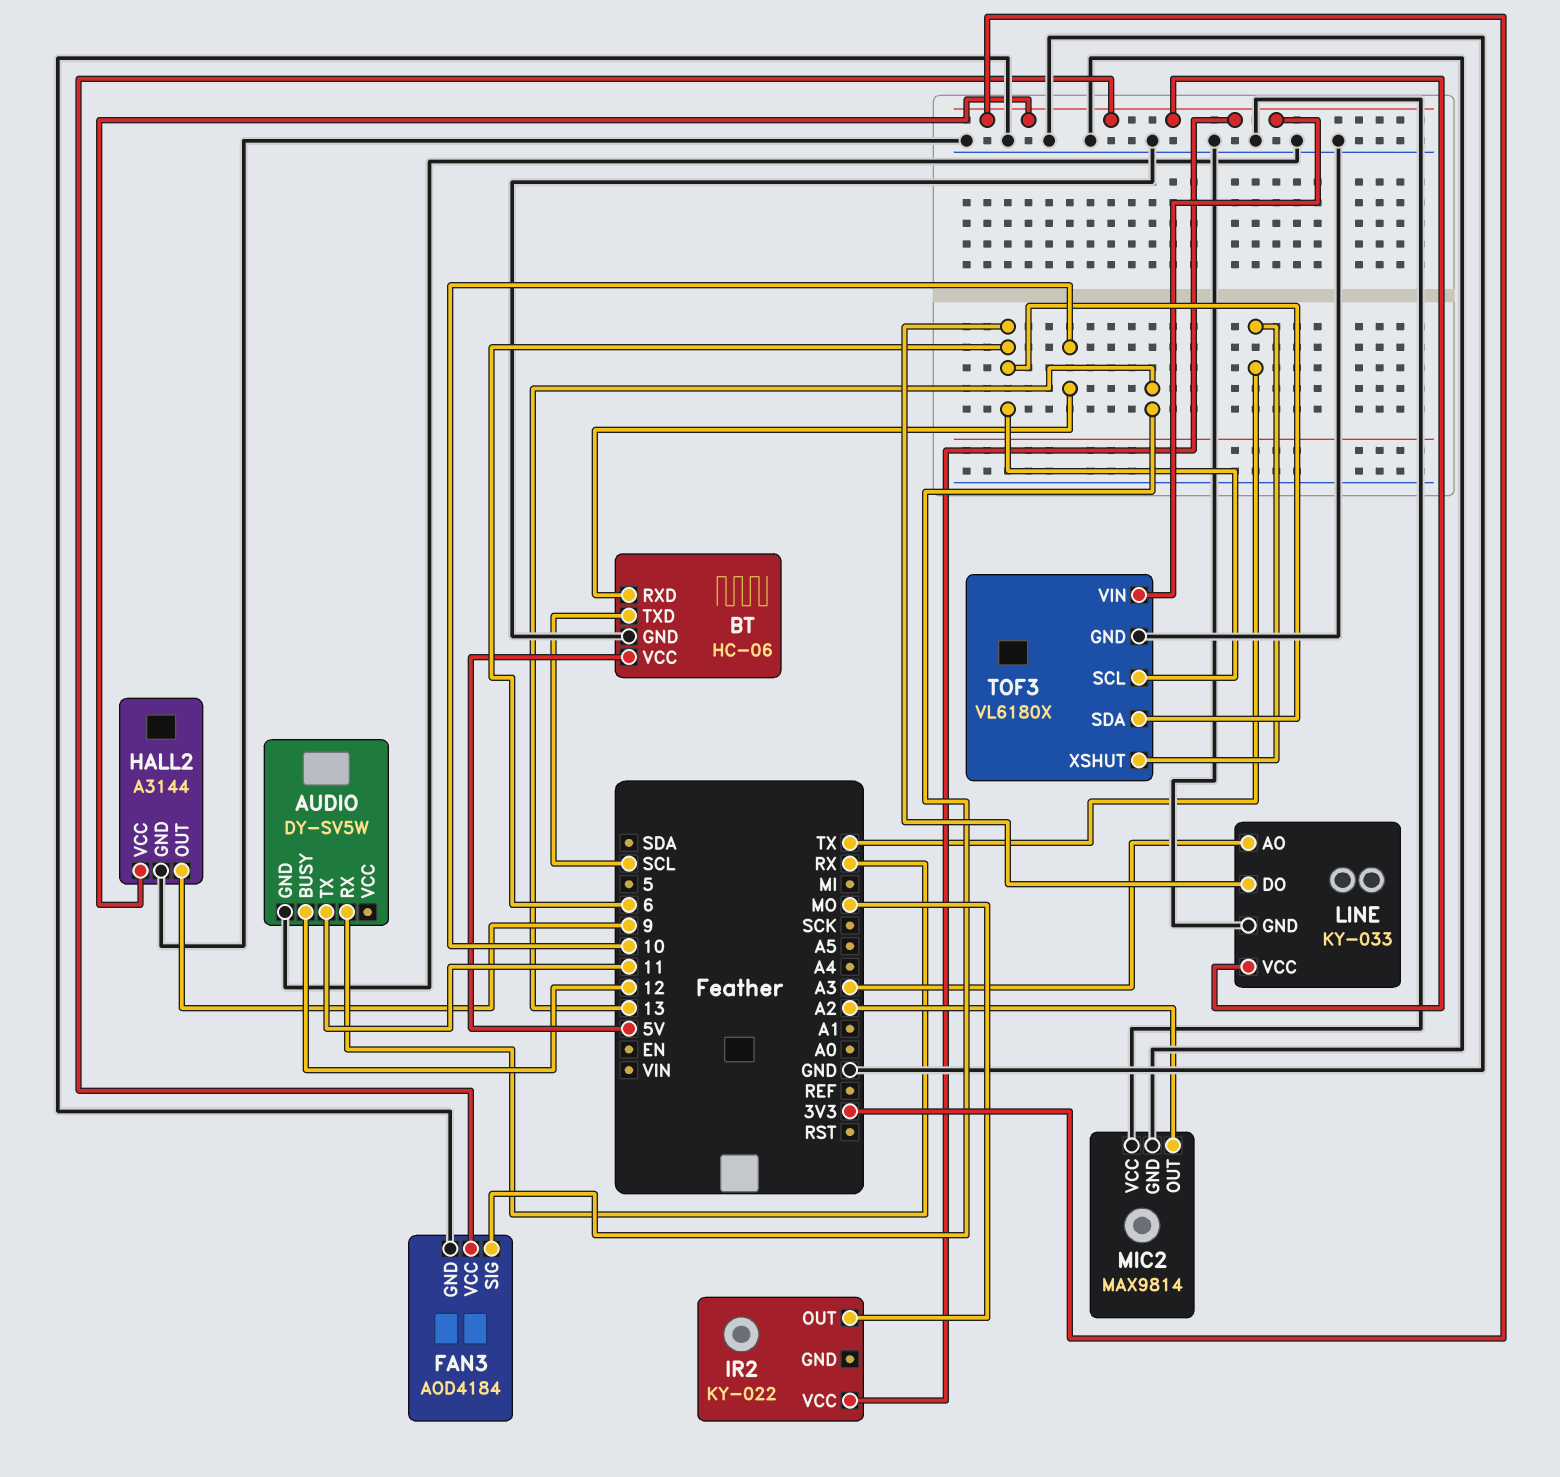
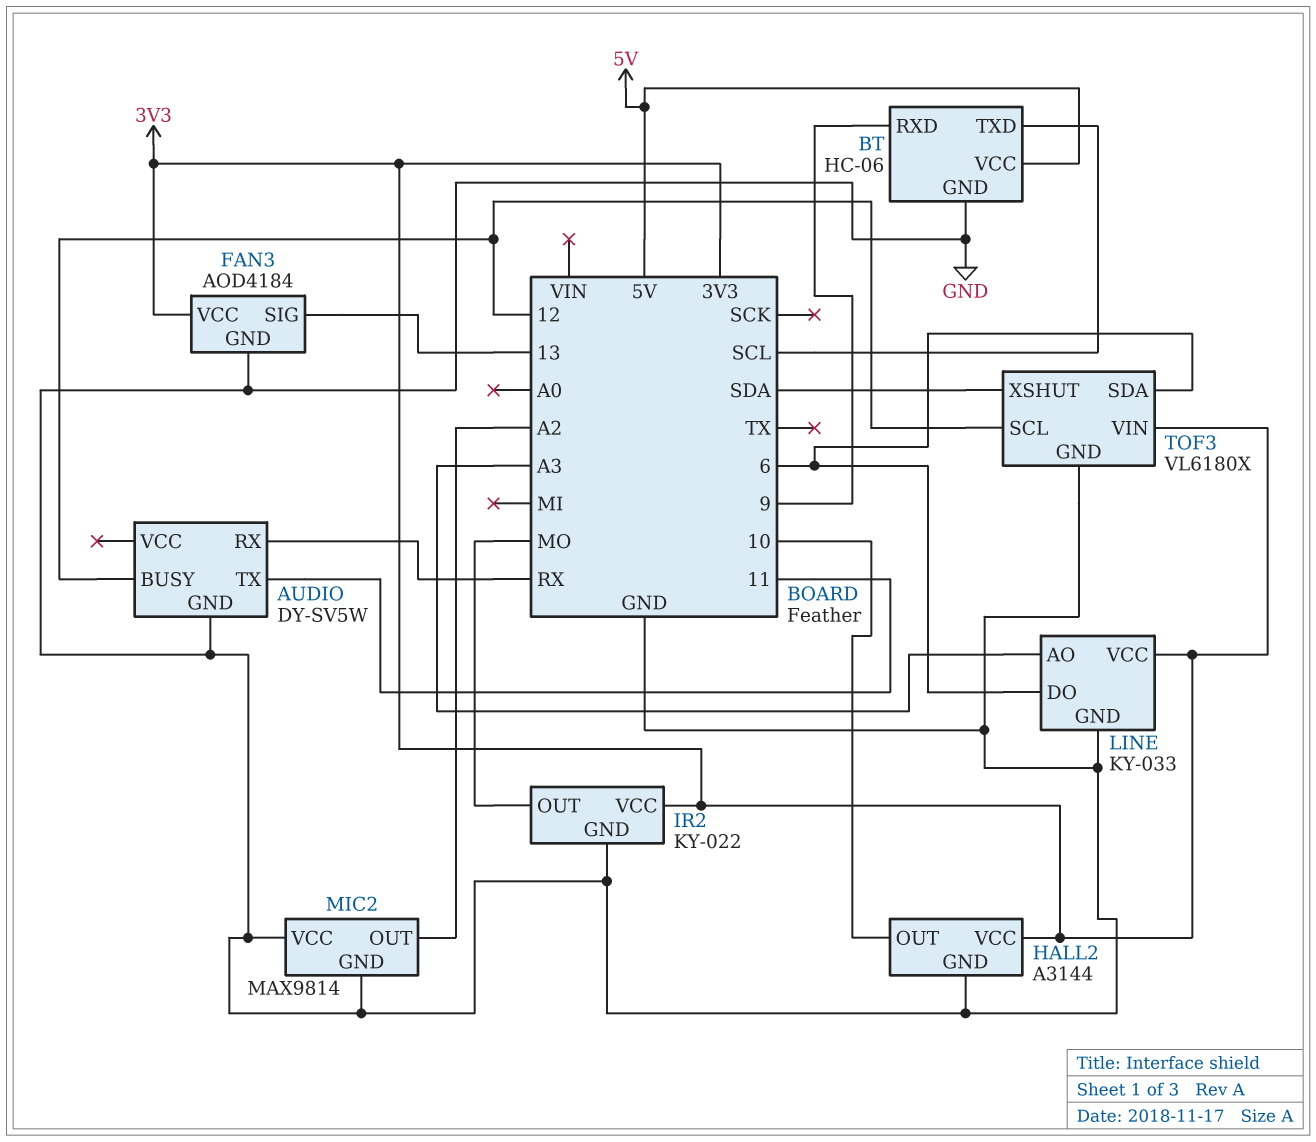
BT pin RXD: 10 -> 9
HALL2 pin OUT: 9 -> 10
IR2 pin GND: none -> GND
TOF3 pin SCL: 6 -> 12
TOF3 pin XSHUT: TX -> SDA

